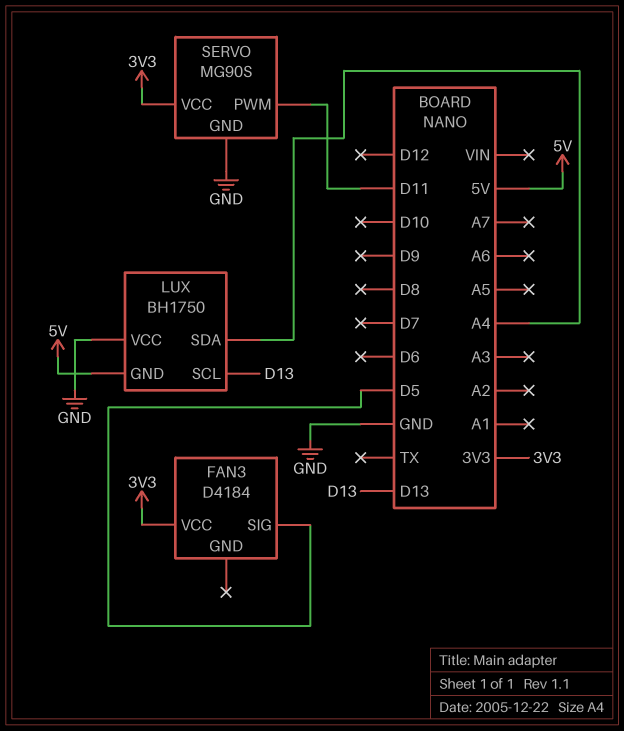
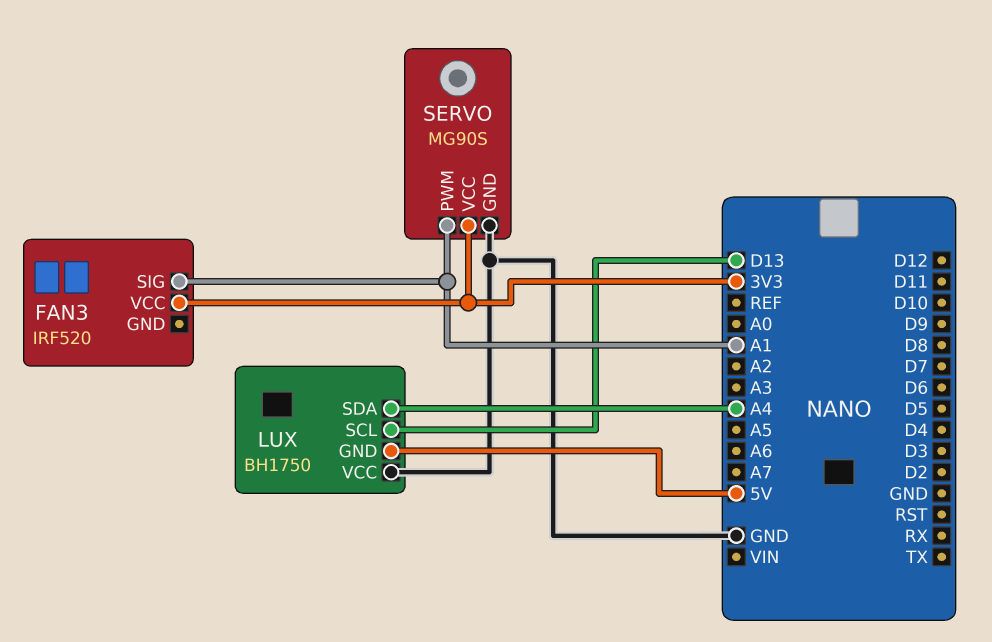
FAN3: D4184 -> IRF520
FAN3 pin SIG: D5 -> A1
SERVO pin PWM: D11 -> A1

